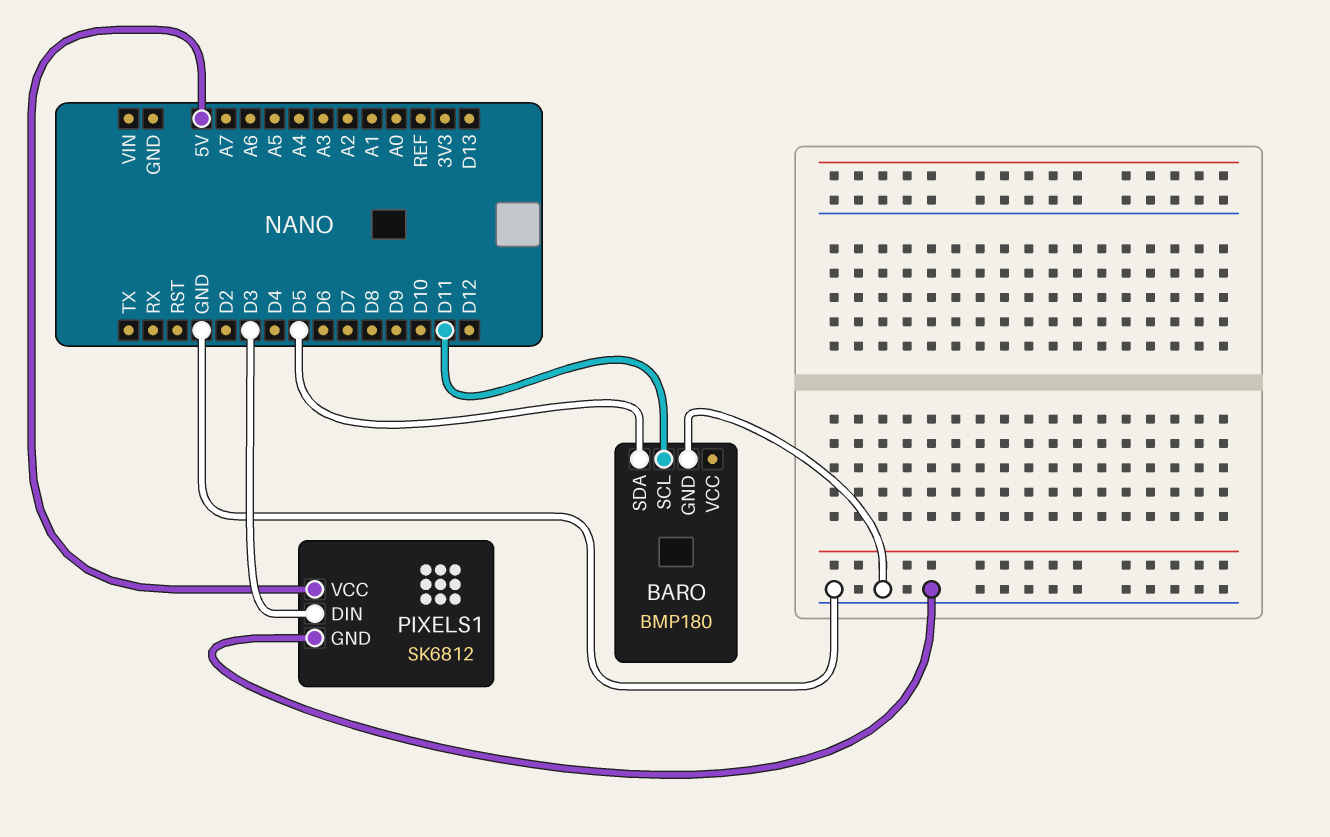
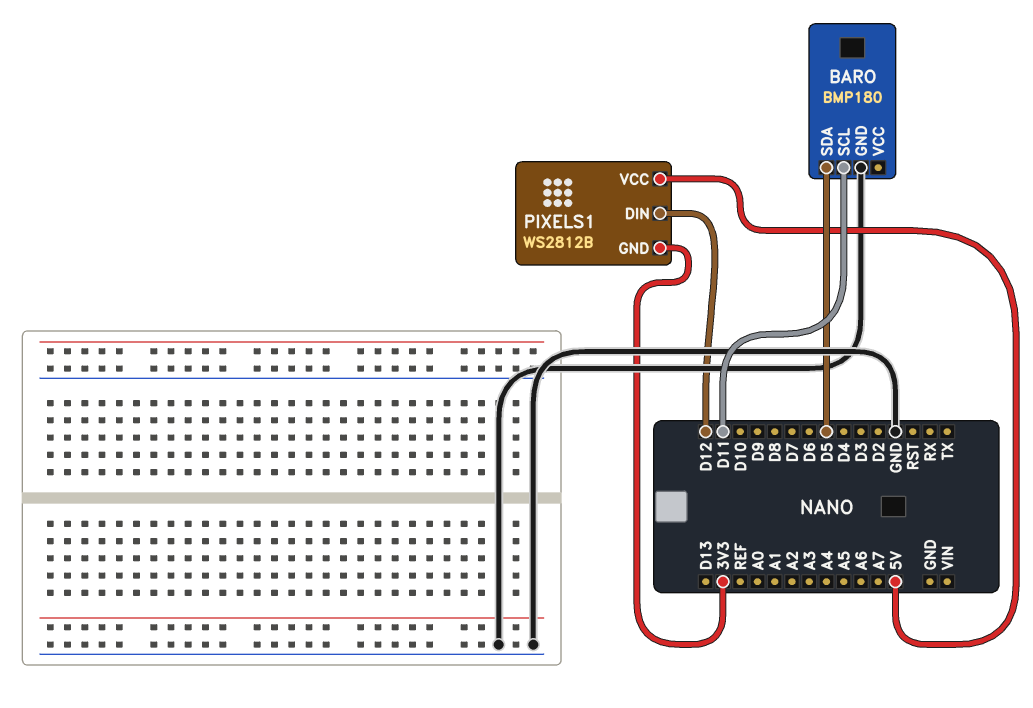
PIXELS1: SK6812 -> WS2812B
PIXELS1 pin DIN: D3 -> D12
PIXELS1 pin GND: GND -> 3V3

